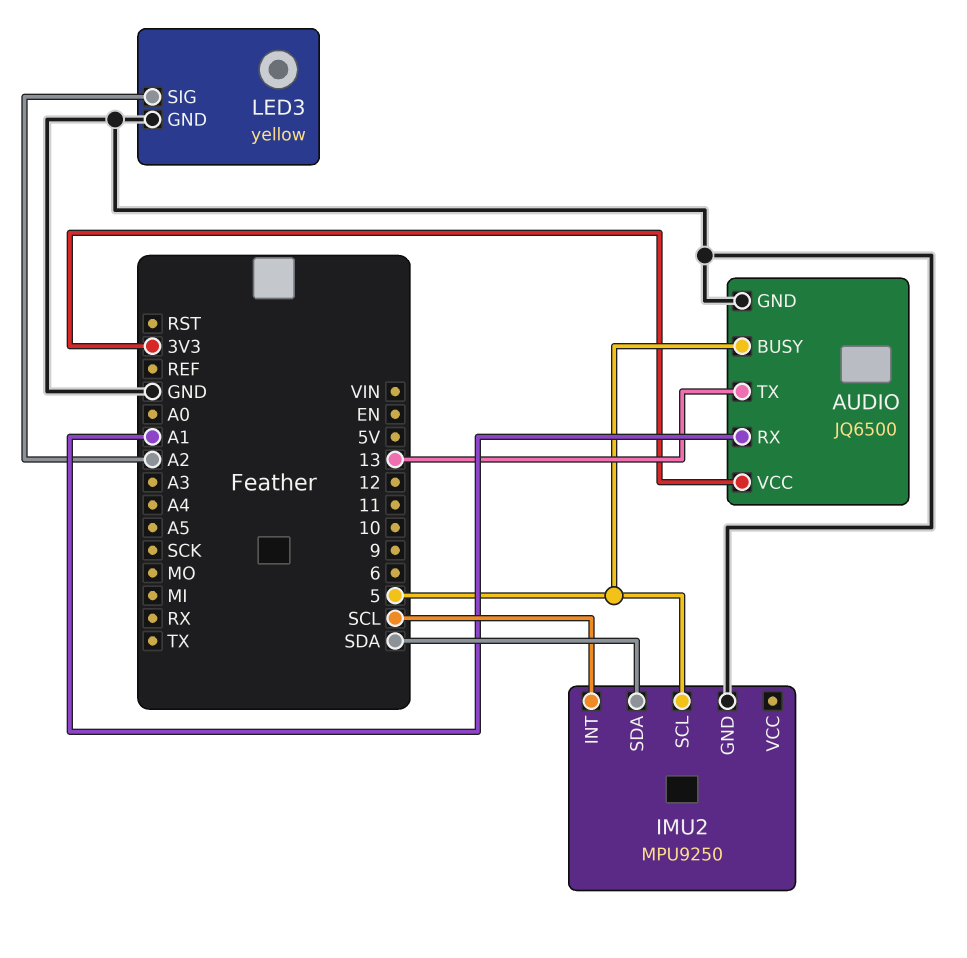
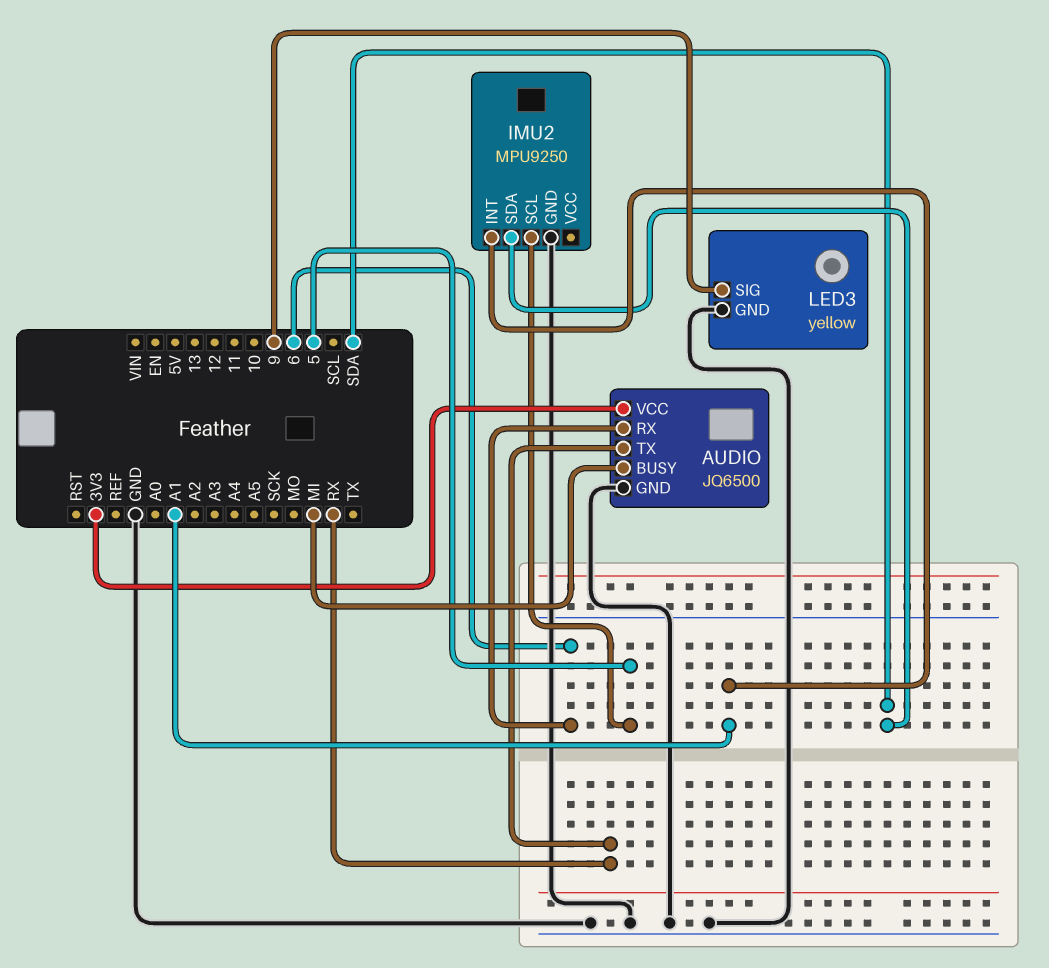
AUDIO pin BUSY: 5 -> MI
AUDIO pin RX: A1 -> 6
AUDIO pin TX: 13 -> RX
IMU2 pin INT: SCL -> A1
LED3 pin SIG: A2 -> 9

